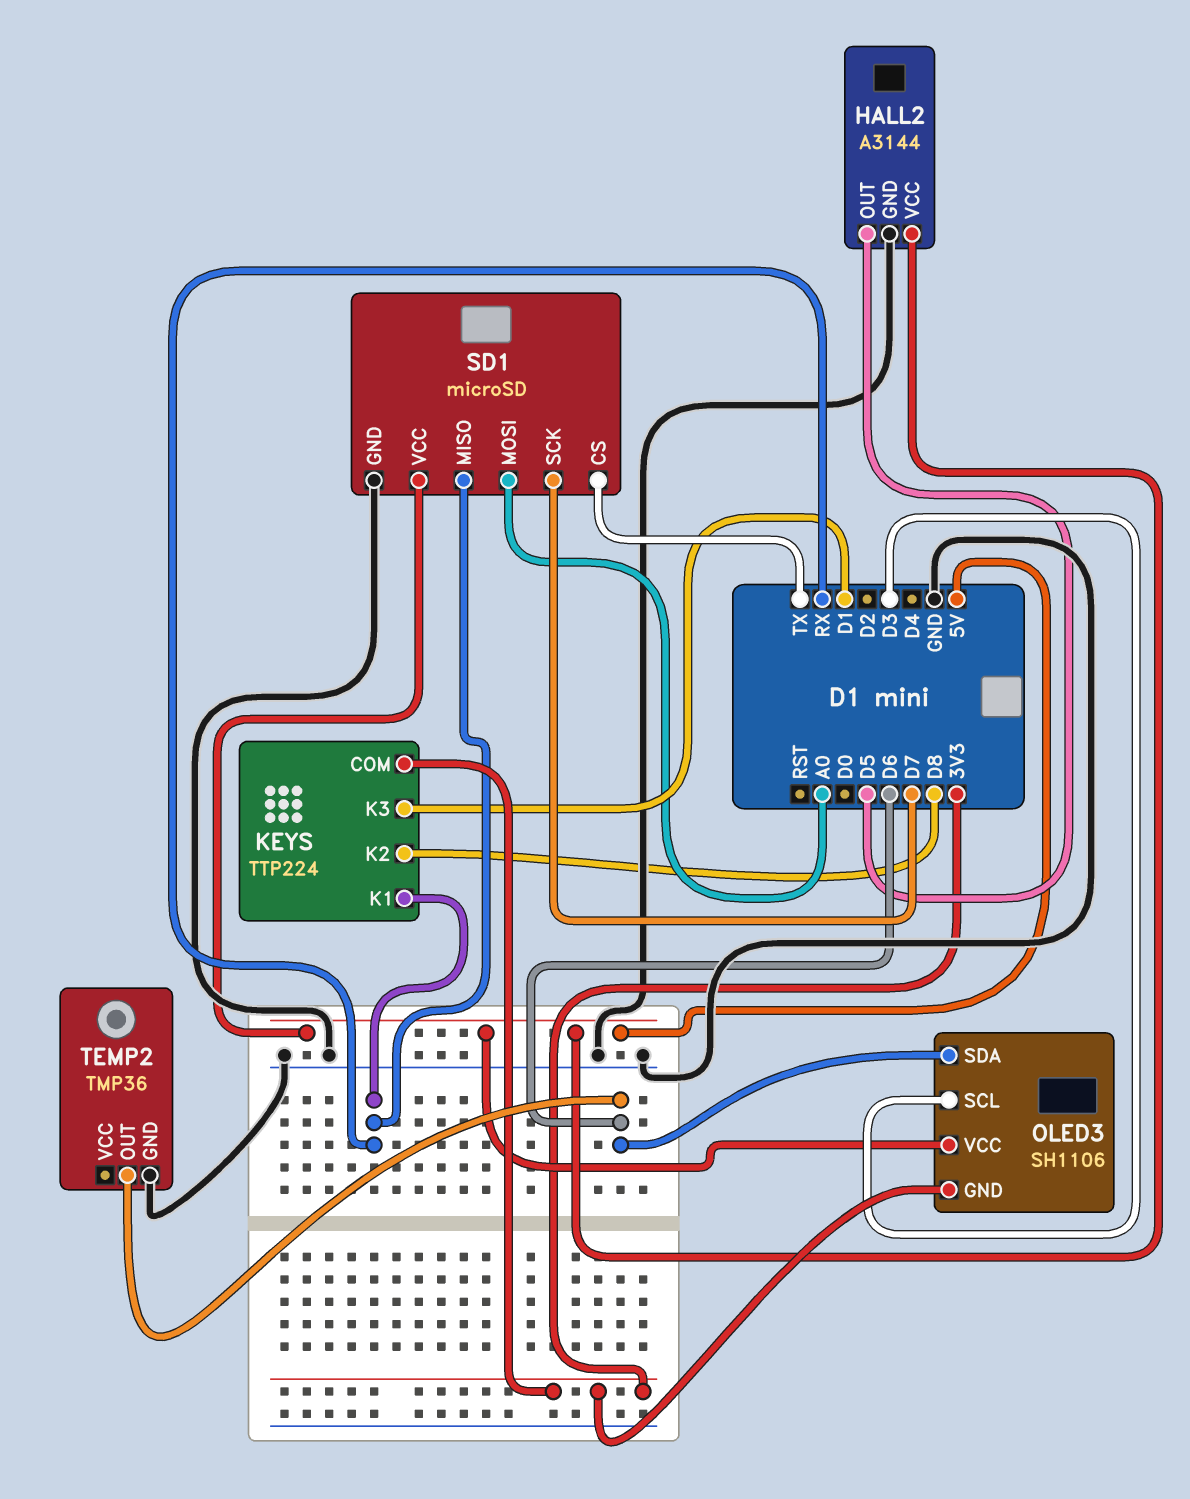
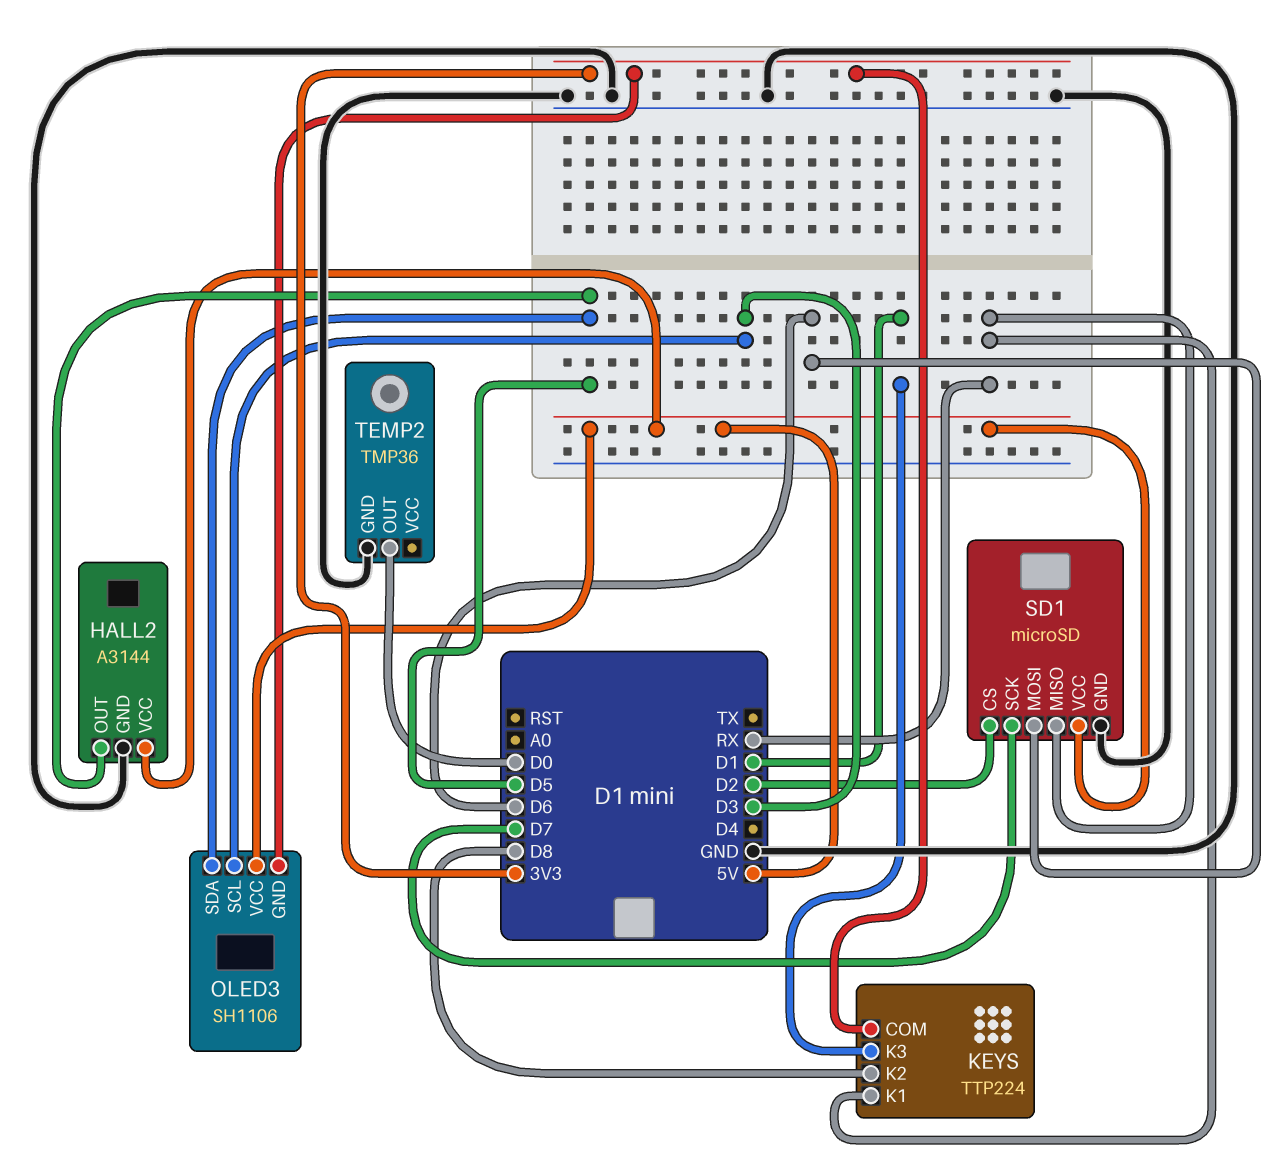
OLED3 pin SDA: D6 -> D5
SD1 pin CS: TX -> D2
SD1 pin MOSI: A0 -> D6
TEMP2 pin OUT: D6 -> D0

